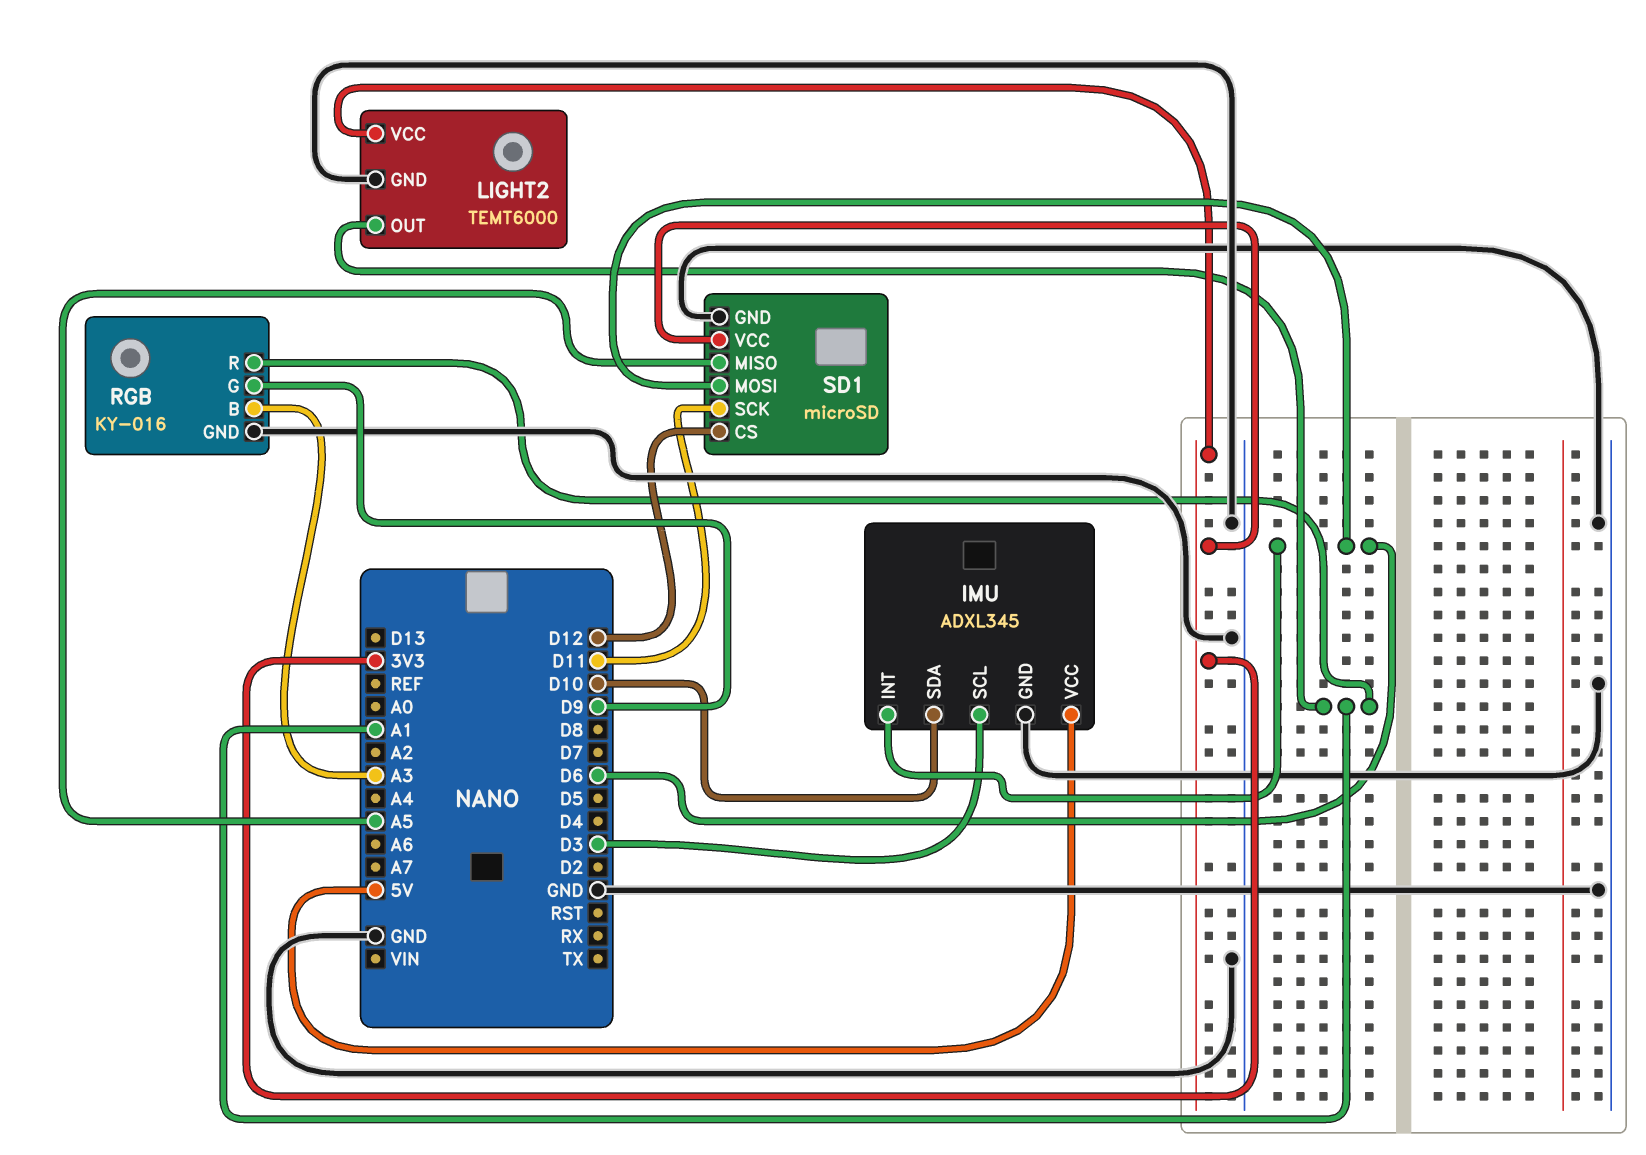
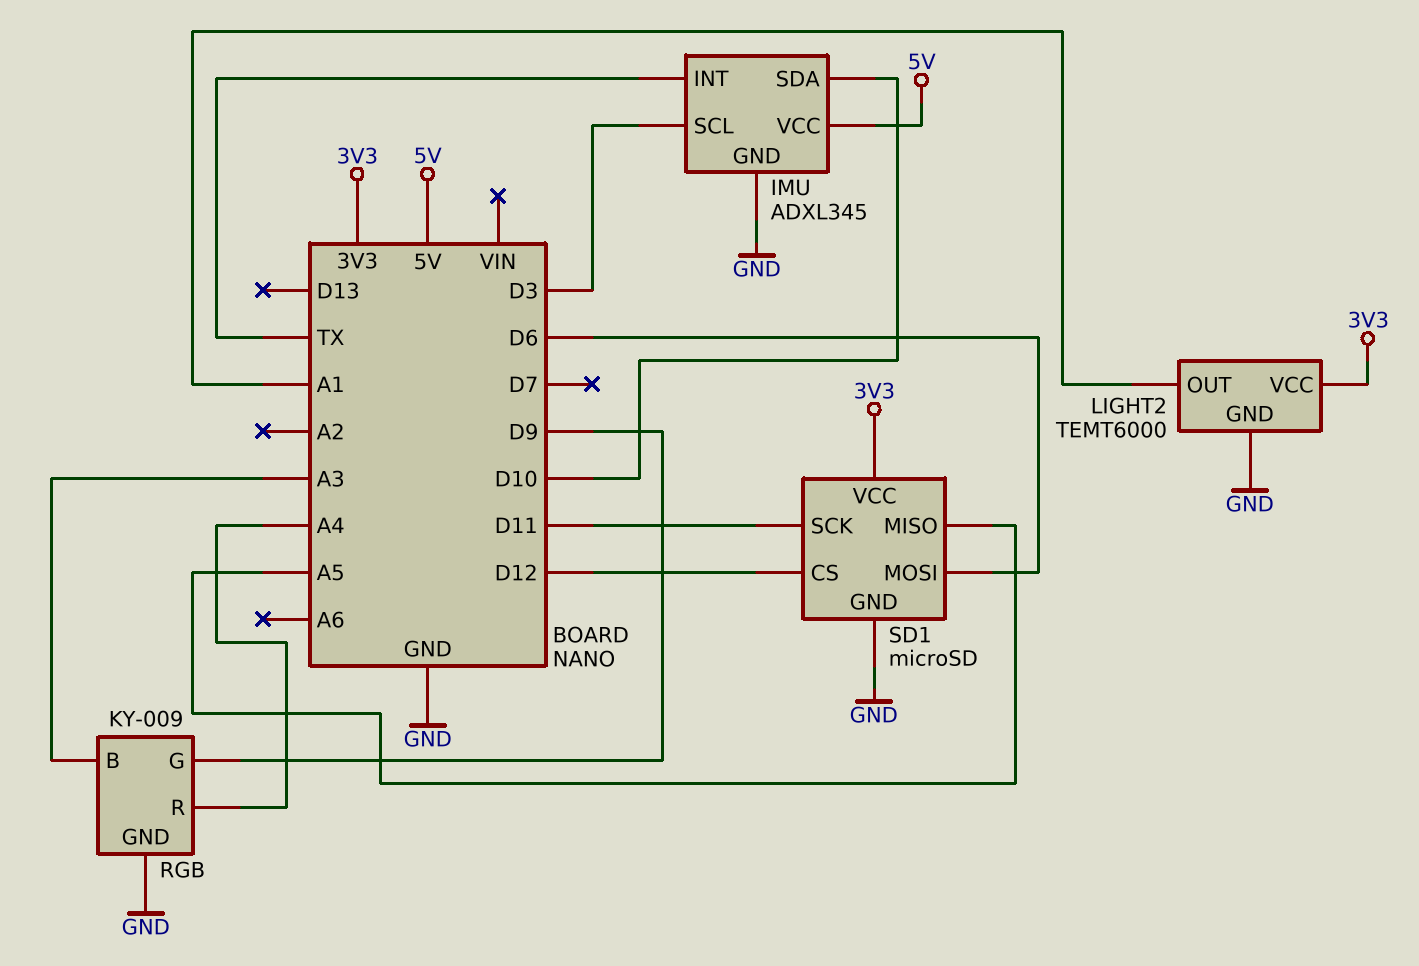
IMU pin INT: D6 -> TX
RGB: KY-016 -> KY-009
RGB pin R: A1 -> A4

